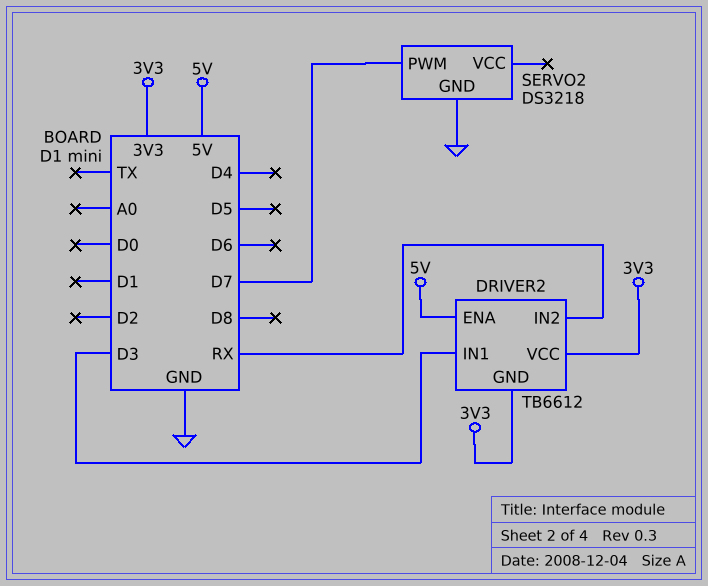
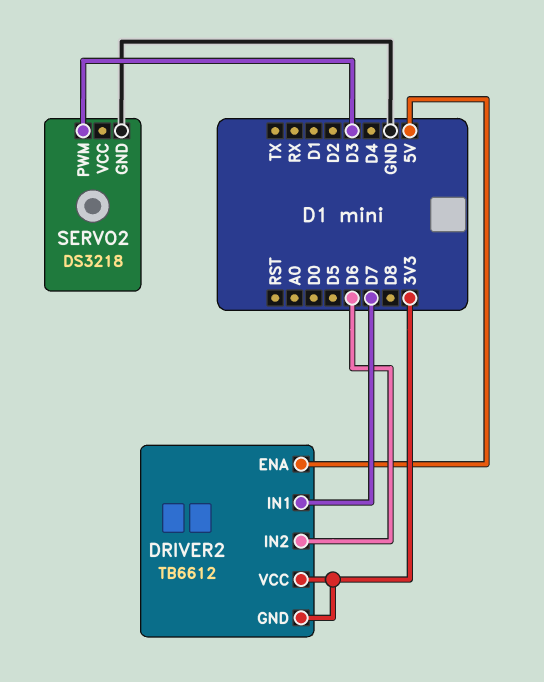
DRIVER2 pin IN1: D3 -> D7
DRIVER2 pin IN2: RX -> D6
SERVO2 pin PWM: D7 -> D3

